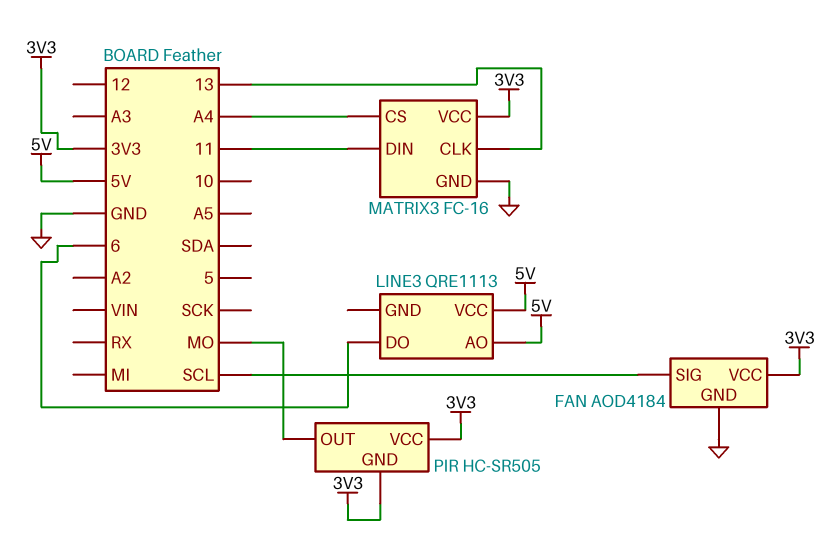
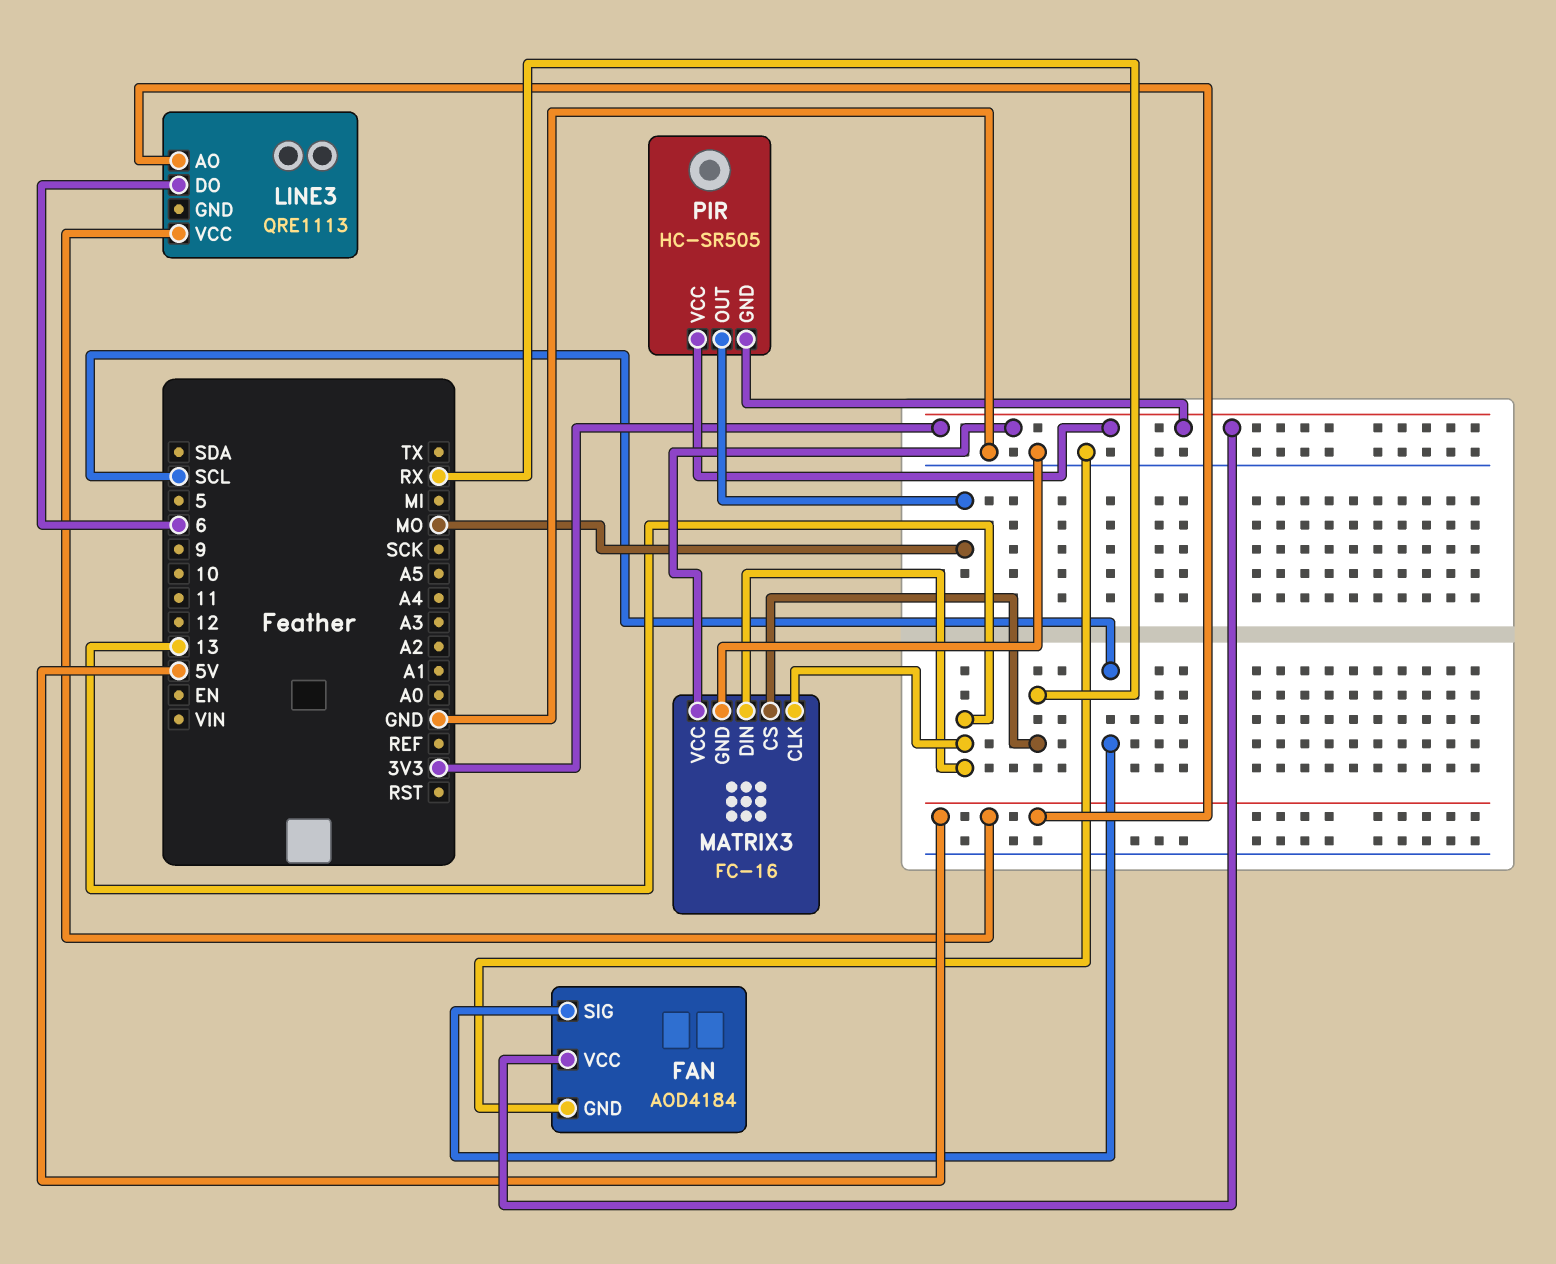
MATRIX3 pin CS: A4 -> RX
MATRIX3 pin DIN: 11 -> 13

